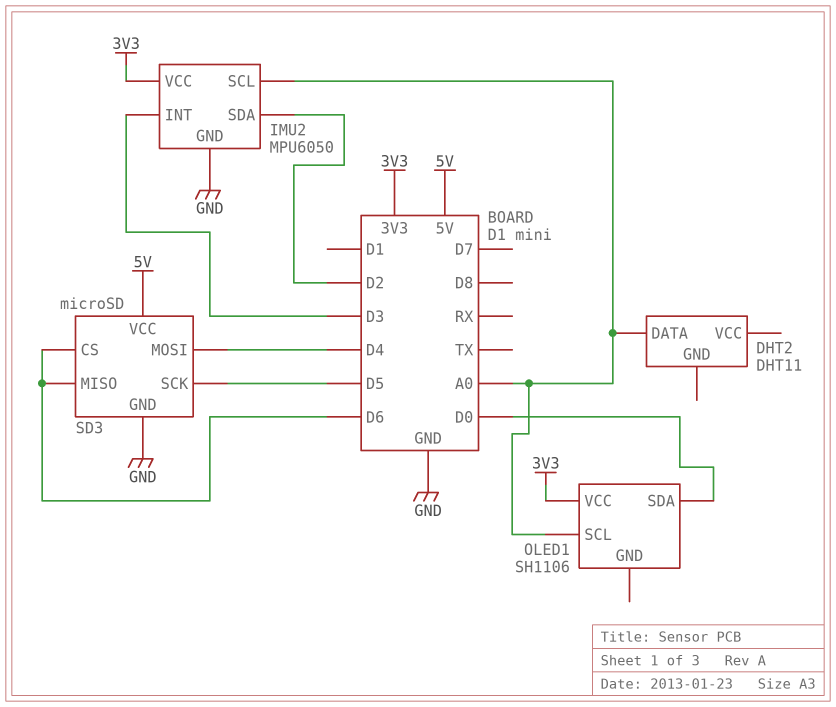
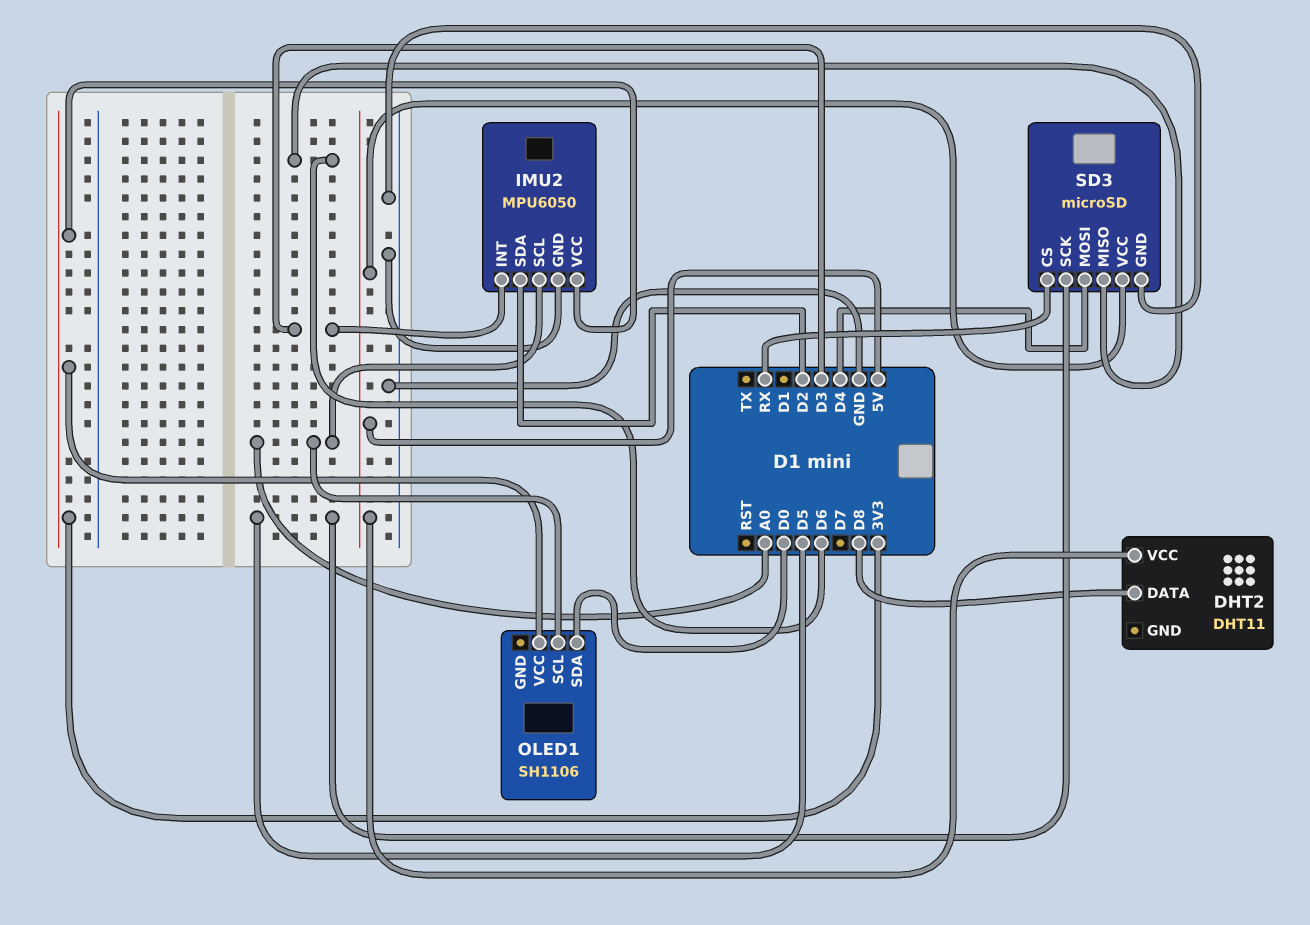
DHT2 pin DATA: A0 -> D8
DHT2 pin VCC: none -> 5V
SD3 pin CS: D6 -> RX

